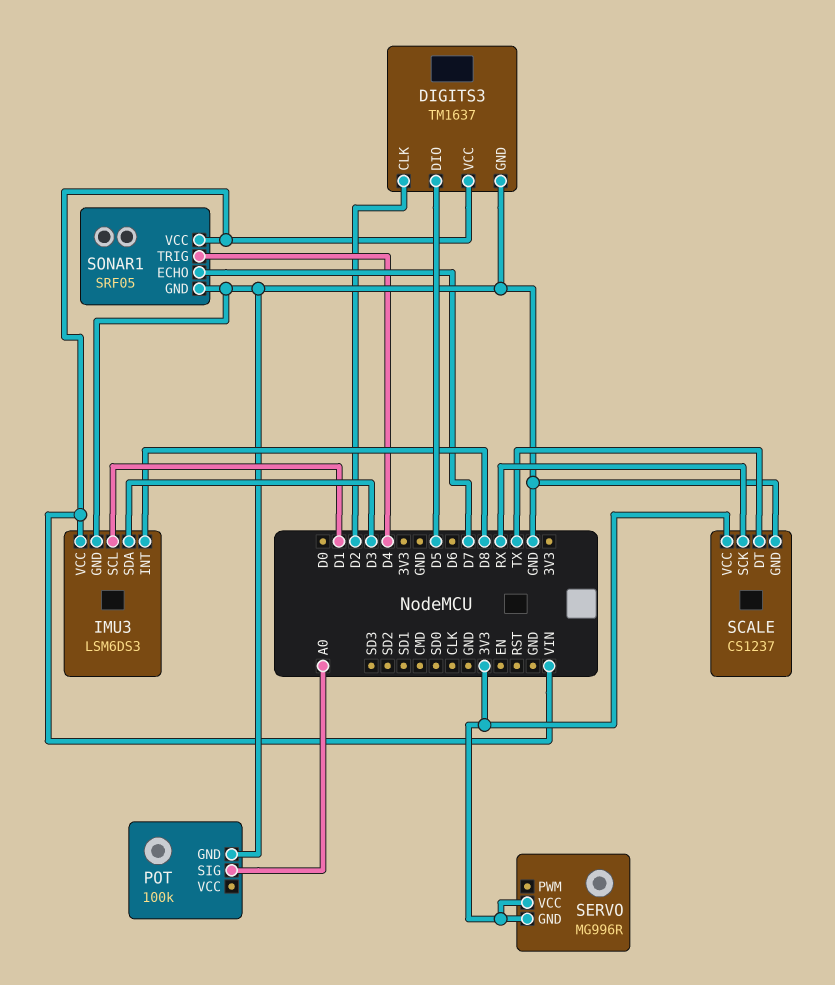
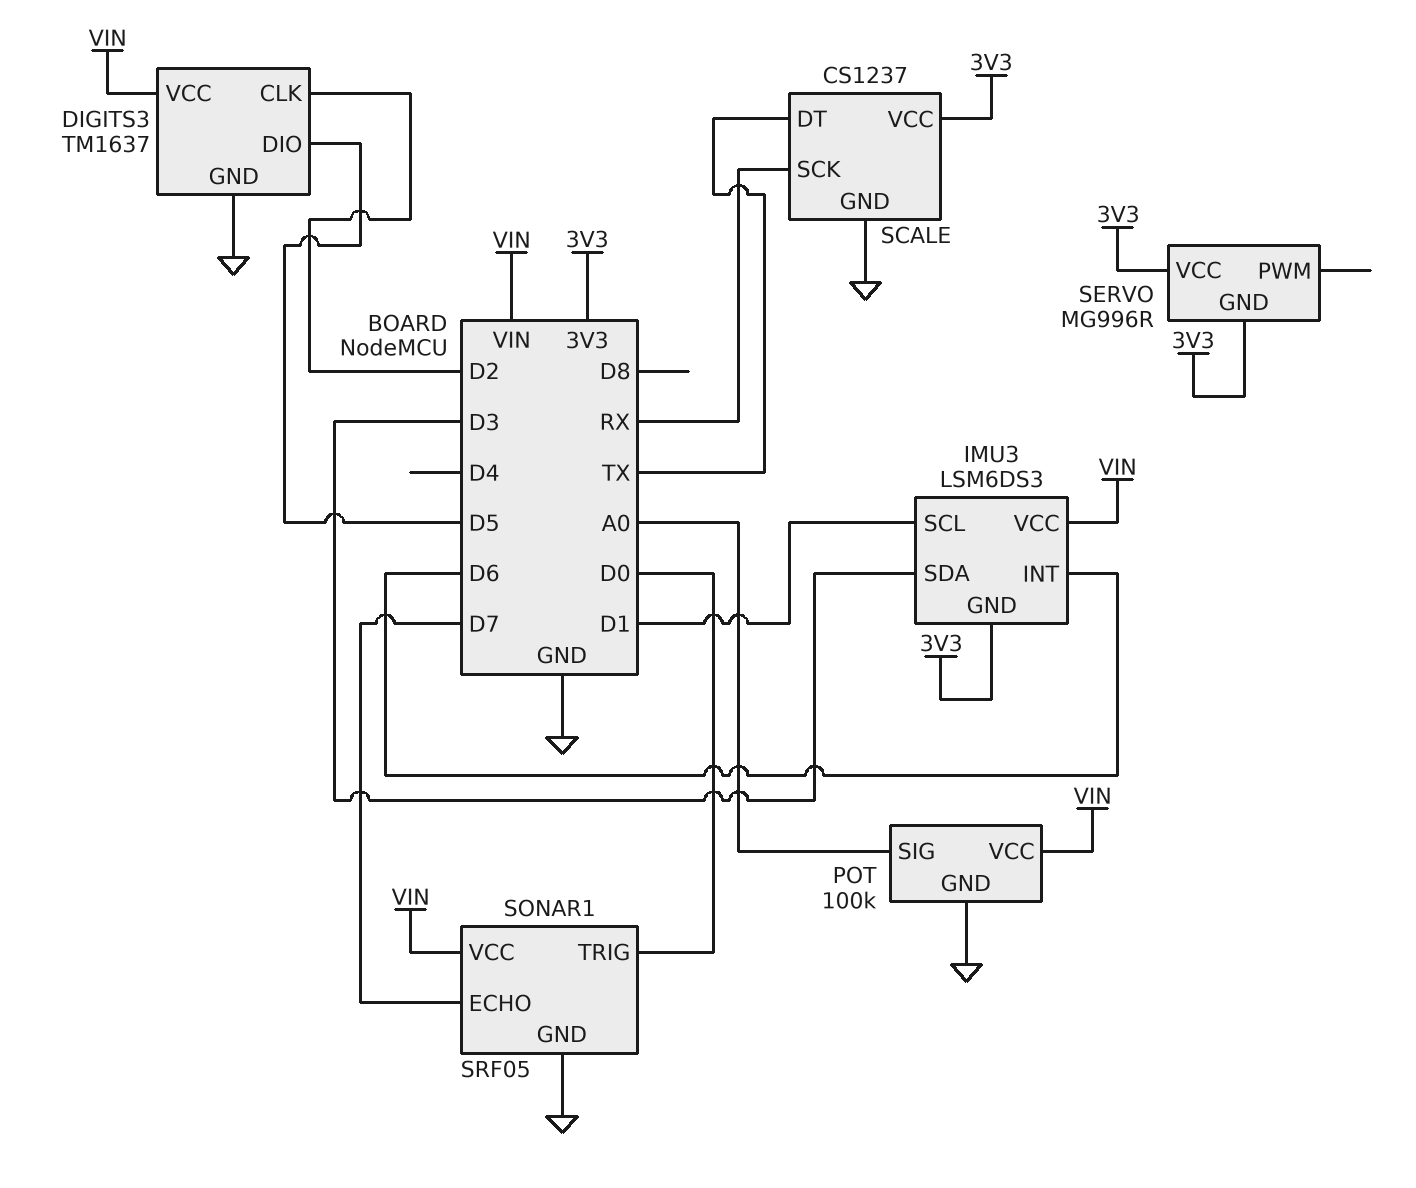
IMU3 pin GND: GND -> 3V3
IMU3 pin INT: D8 -> D6
POT pin VCC: none -> VIN
SONAR1 pin TRIG: D4 -> D0

